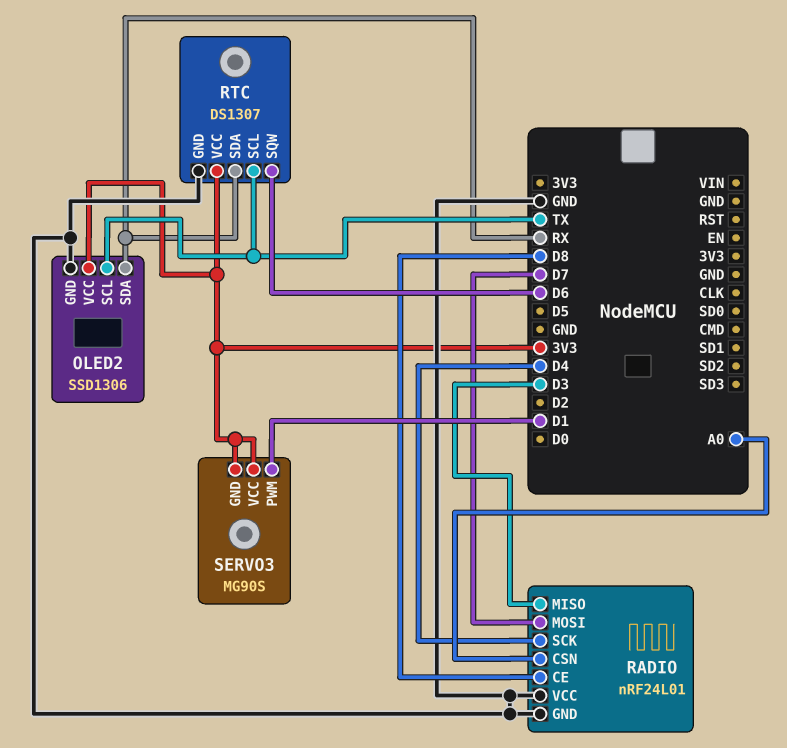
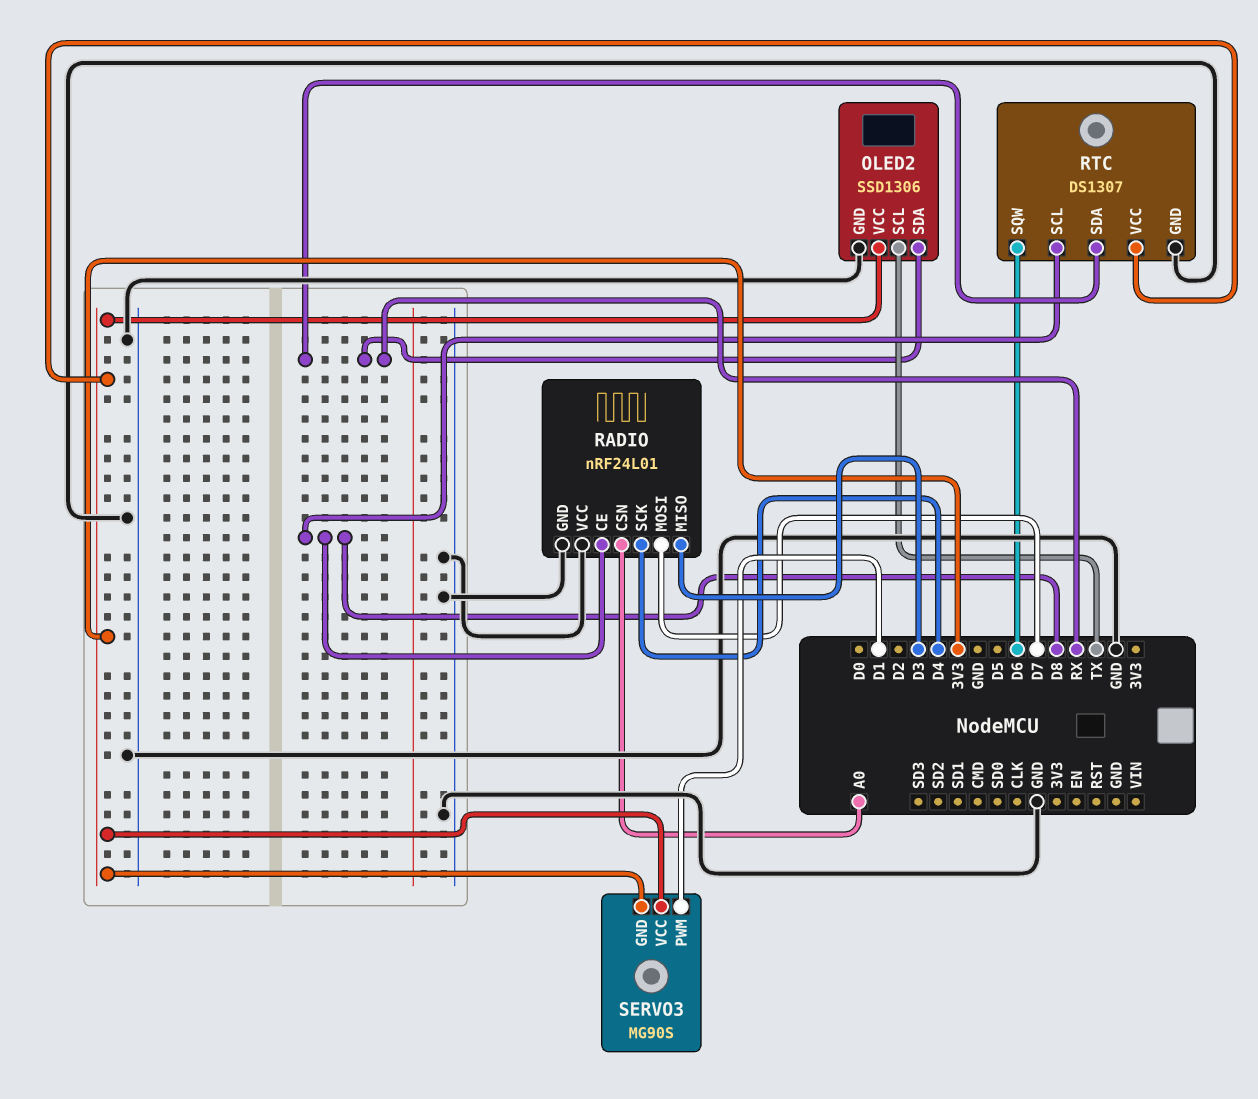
RTC pin SCL: TX -> D8

